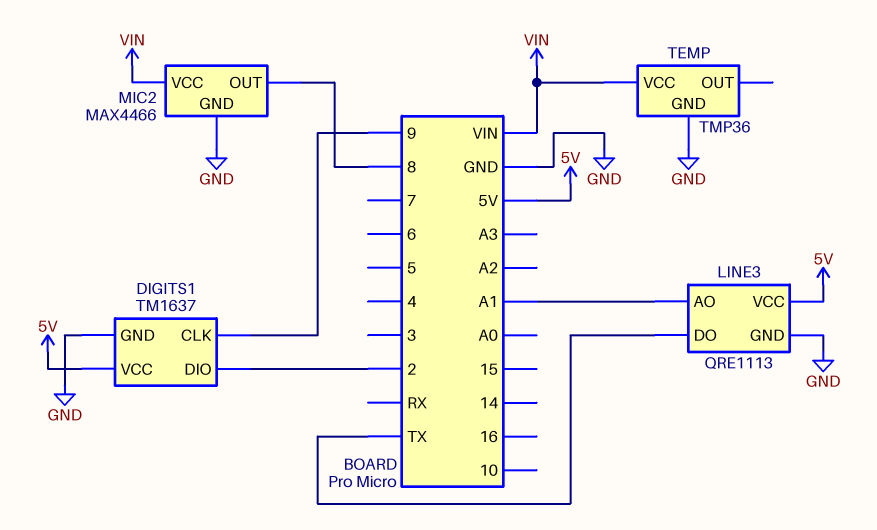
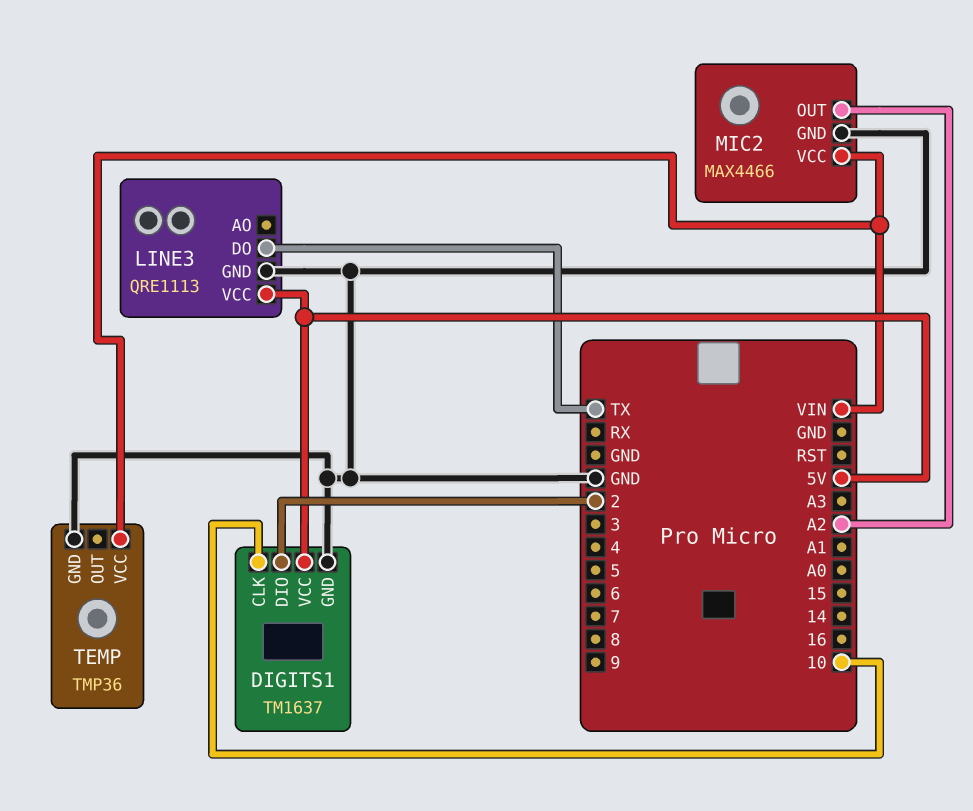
DIGITS1 pin CLK: 9 -> 10
LINE3 pin AO: A1 -> none
MIC2 pin OUT: 8 -> A2

